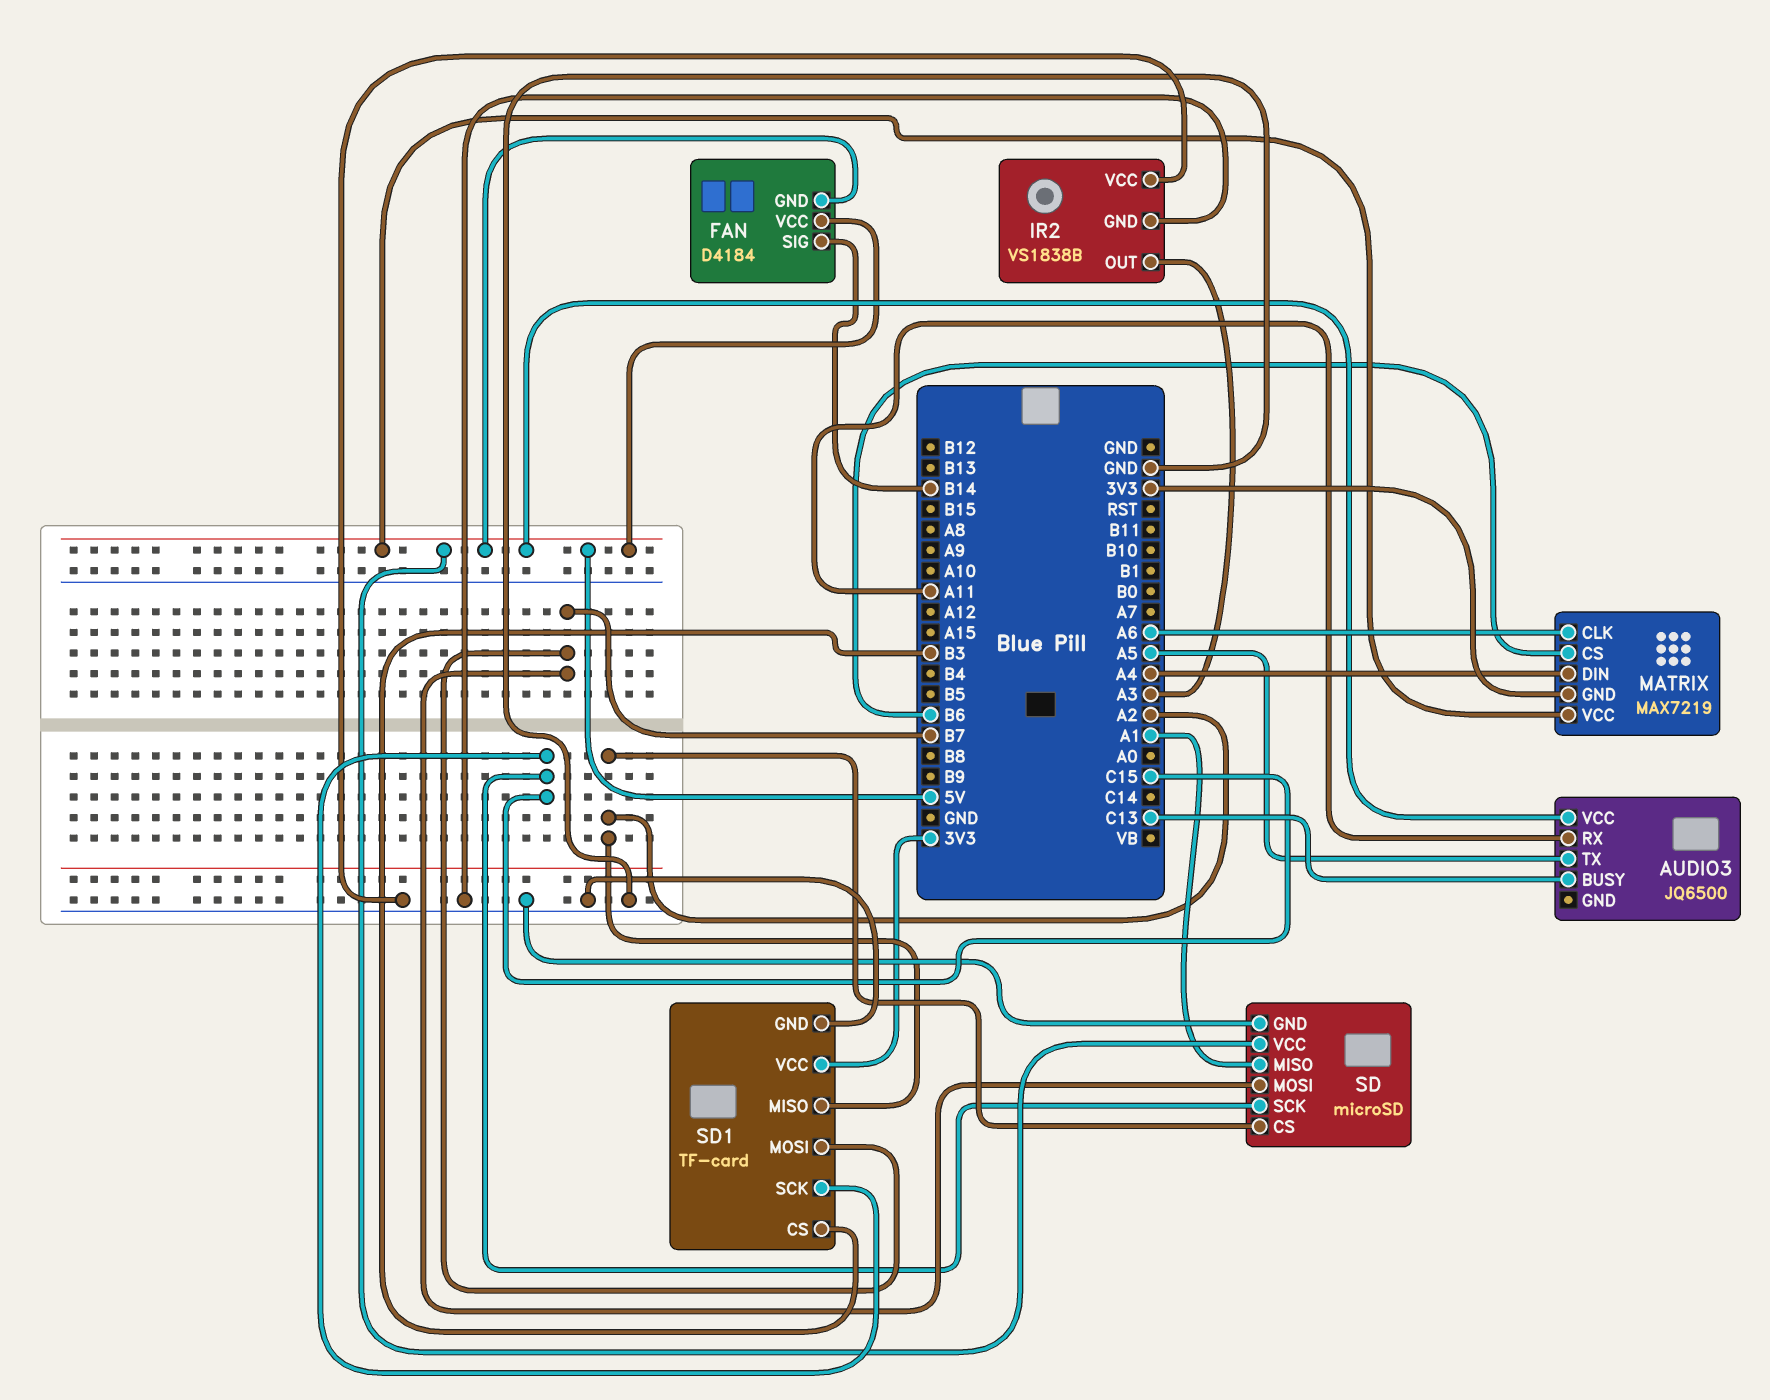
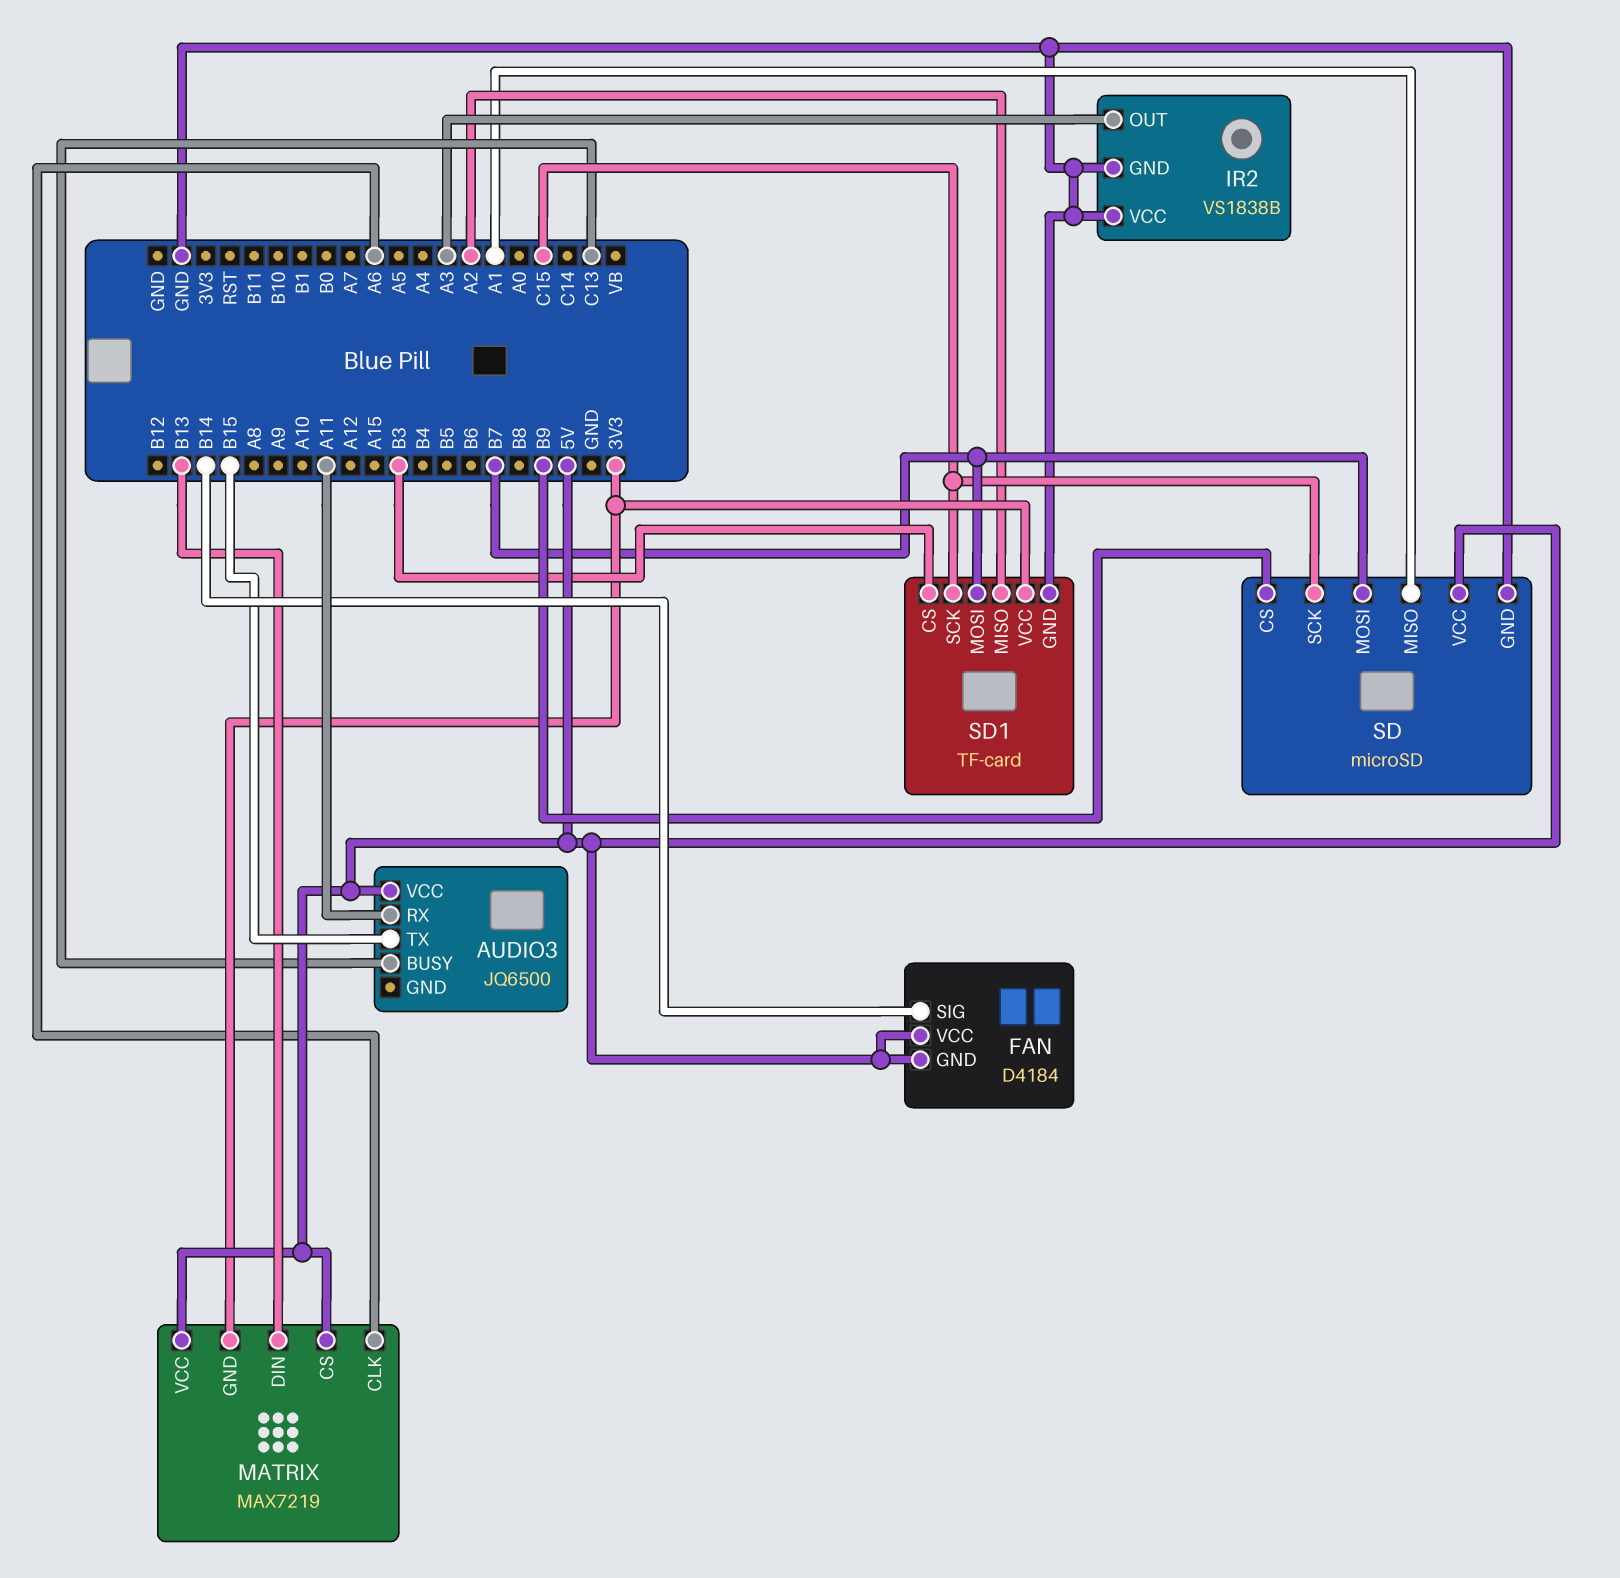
AUDIO3 pin TX: A5 -> B15
MATRIX pin CS: B6 -> 5V
MATRIX pin DIN: A4 -> B13
SD pin CS: A2 -> B9

